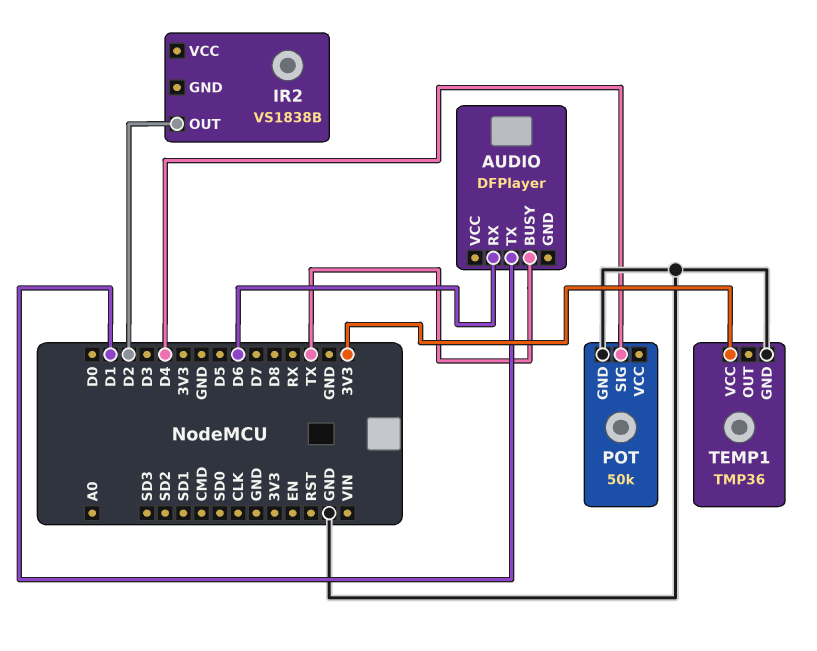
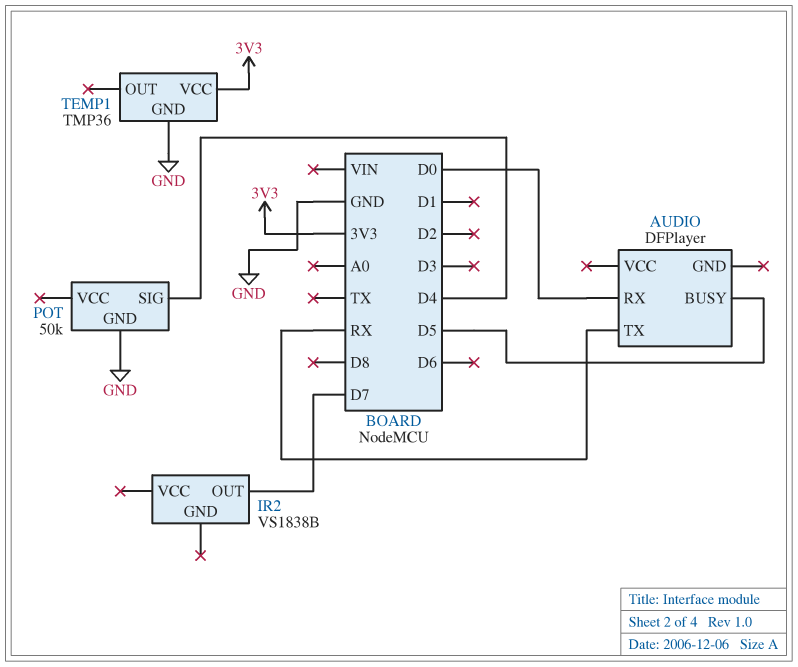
AUDIO pin BUSY: TX -> D5
AUDIO pin RX: D6 -> D0
AUDIO pin TX: D1 -> RX
IR2 pin OUT: D2 -> D7

